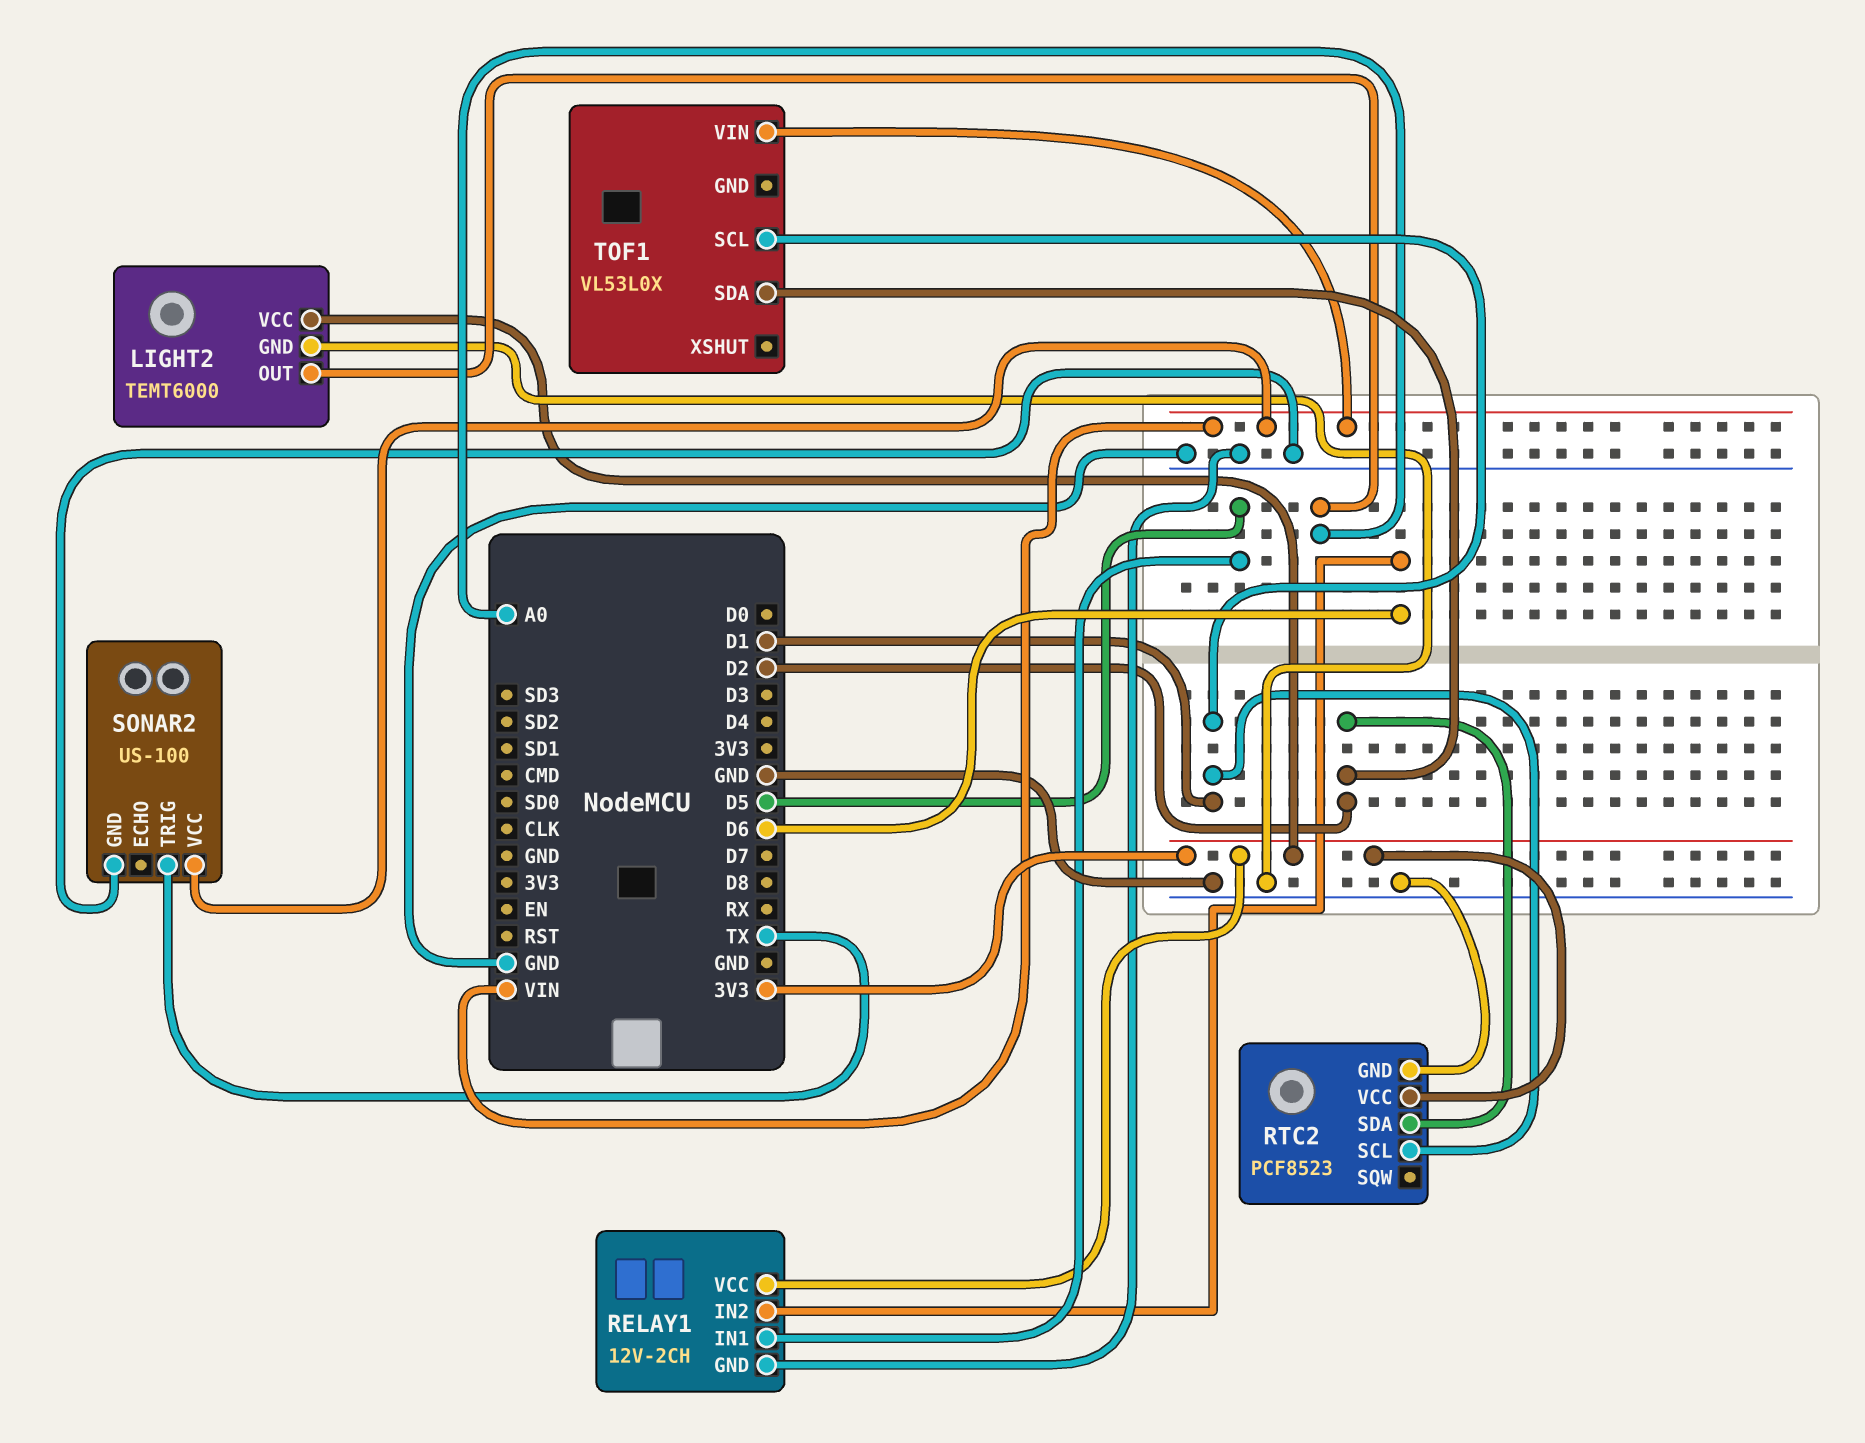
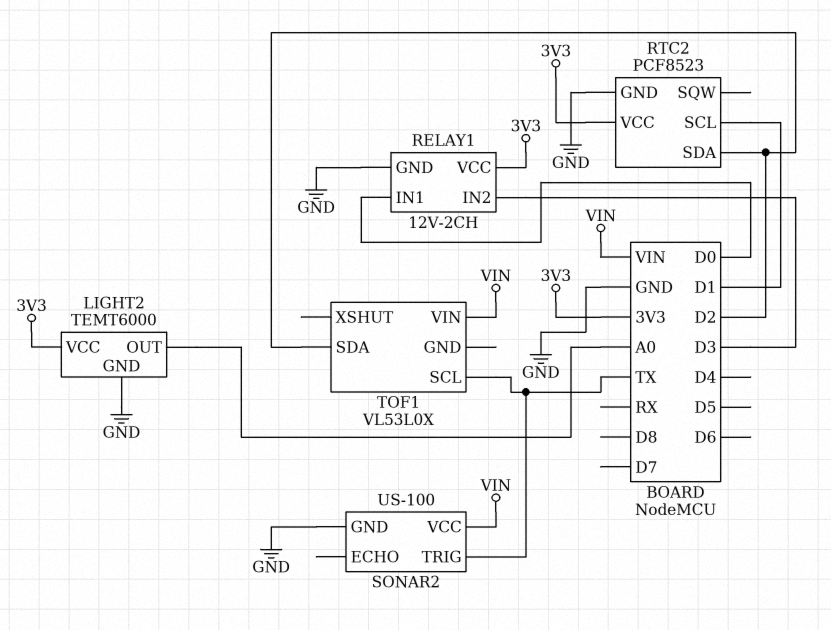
RELAY1 pin IN1: D5 -> D0
RELAY1 pin IN2: D6 -> D3
TOF1 pin SCL: D1 -> TX

